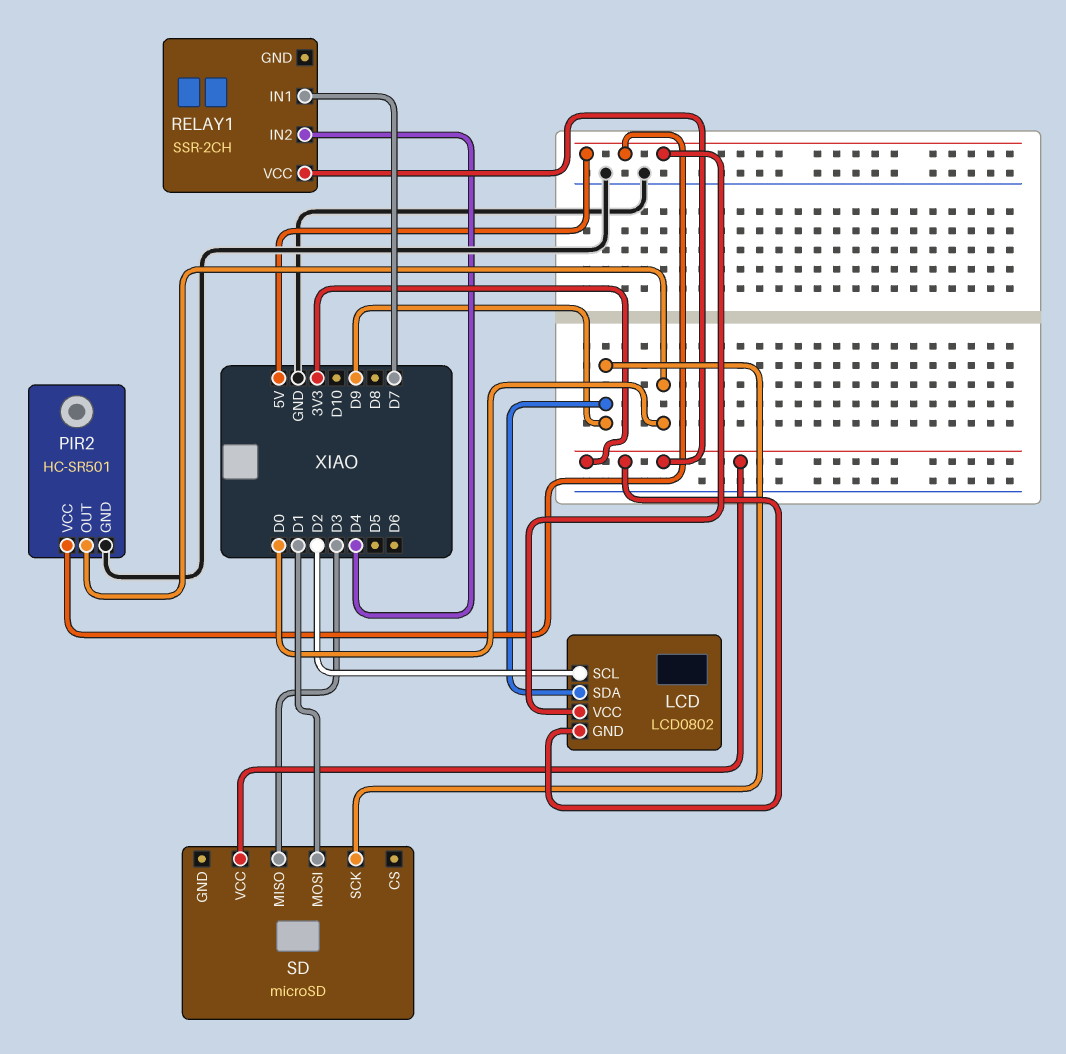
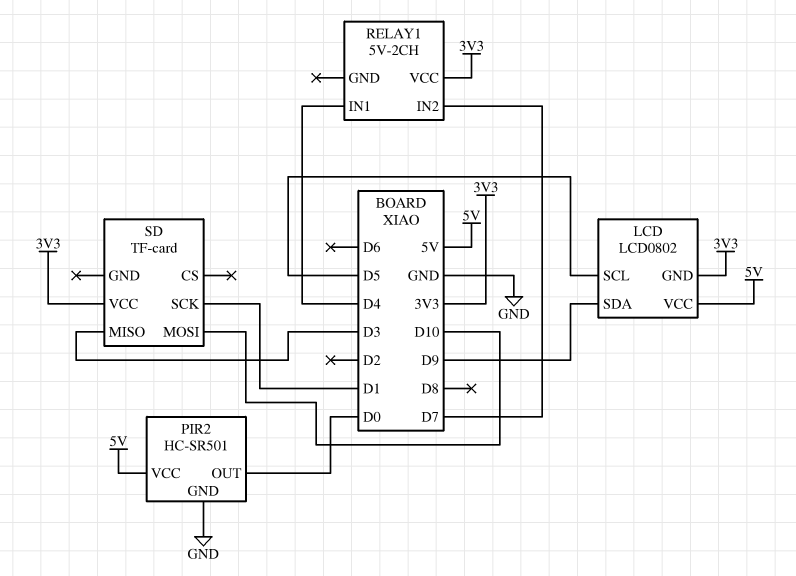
LCD pin SCL: D2 -> D5
RELAY1: SSR-2CH -> 5V-2CH
RELAY1 pin IN1: D7 -> D4
RELAY1 pin IN2: D4 -> D7
SD: microSD -> TF-card
SD pin MOSI: D1 -> D10
SD pin SCK: D9 -> D1

